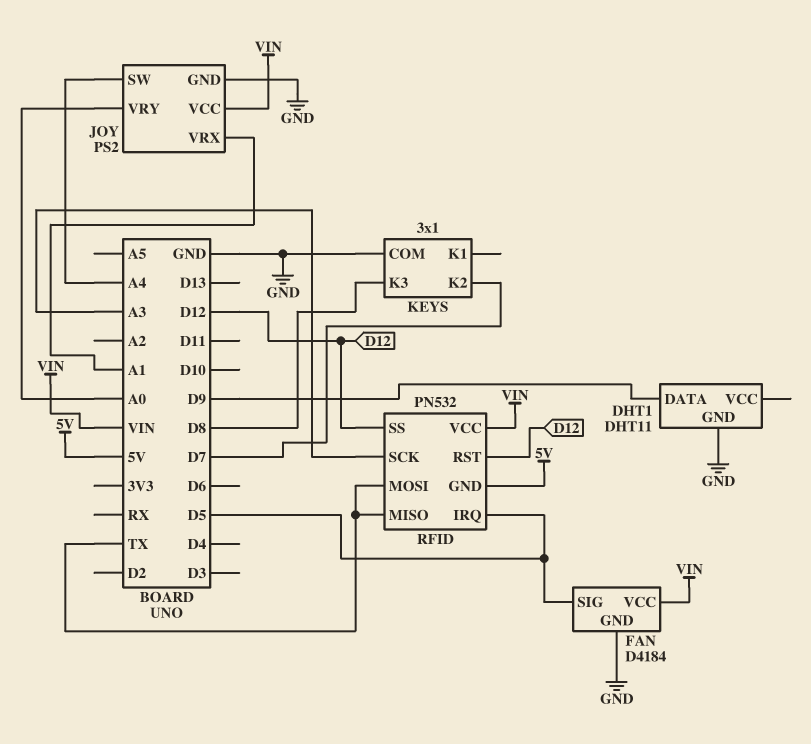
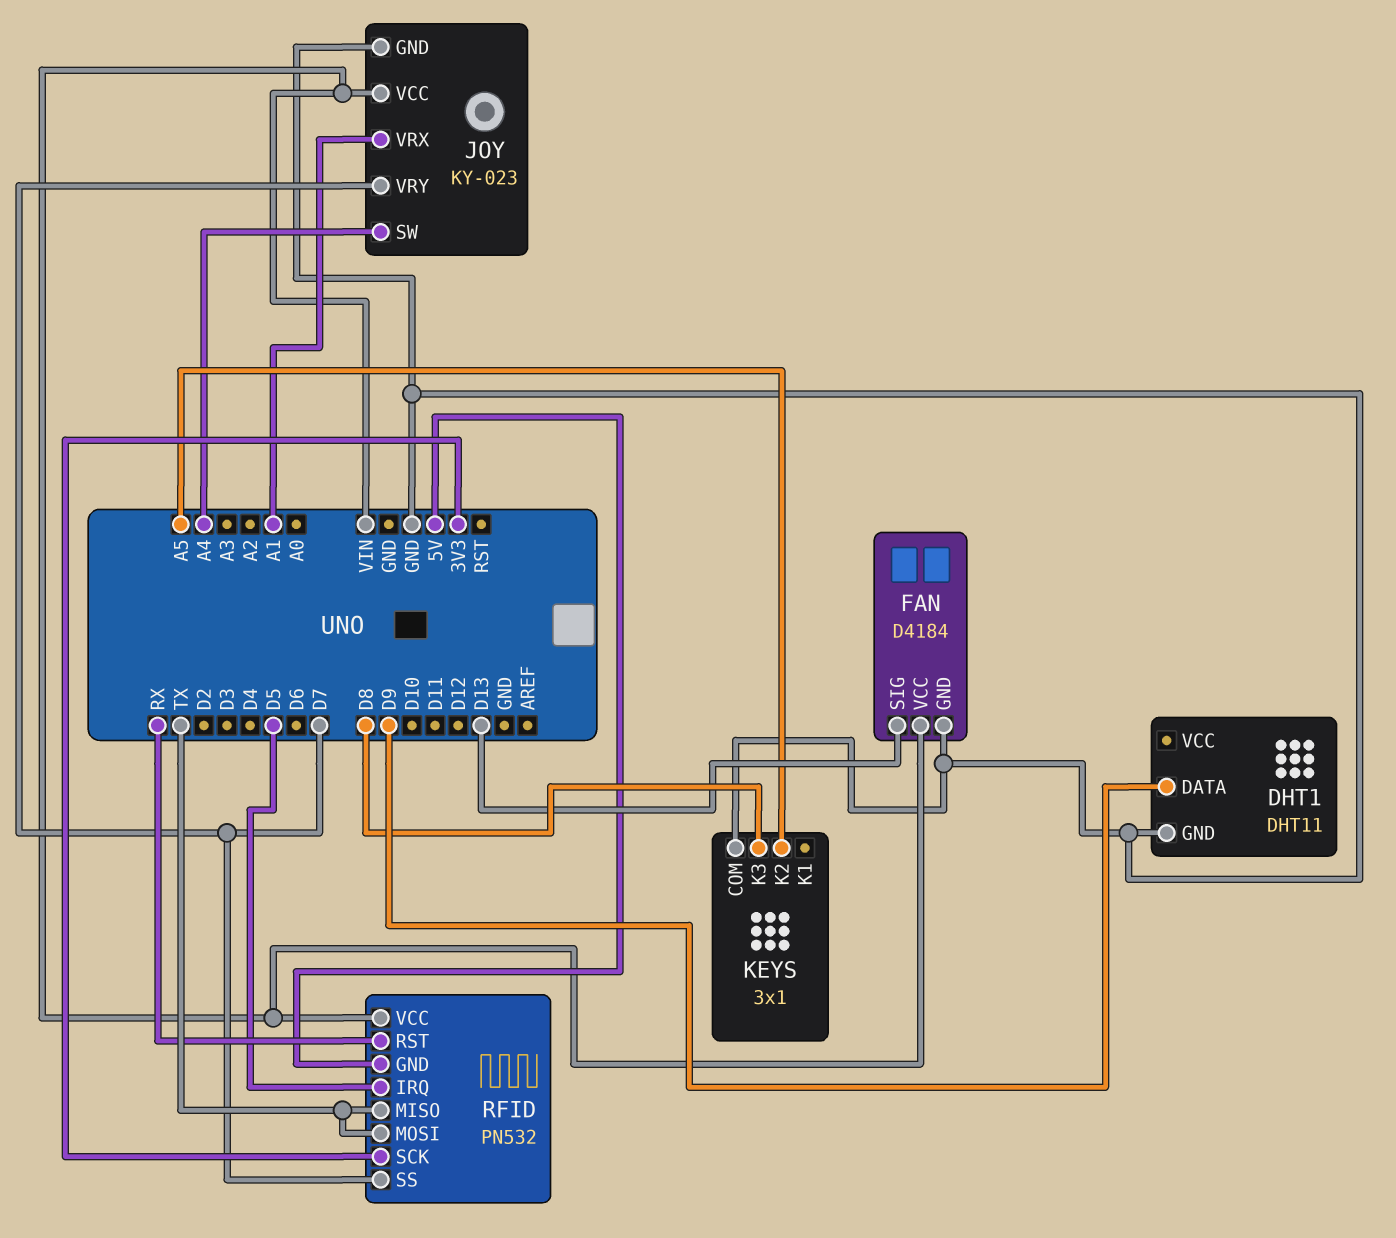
FAN pin SIG: D5 -> D13
JOY: PS2 -> KY-023
JOY pin VRY: A0 -> D7
KEYS pin K2: D7 -> A5
RFID pin RST: D12 -> RX
RFID pin SCK: A3 -> 3V3
RFID pin SS: D12 -> D7

